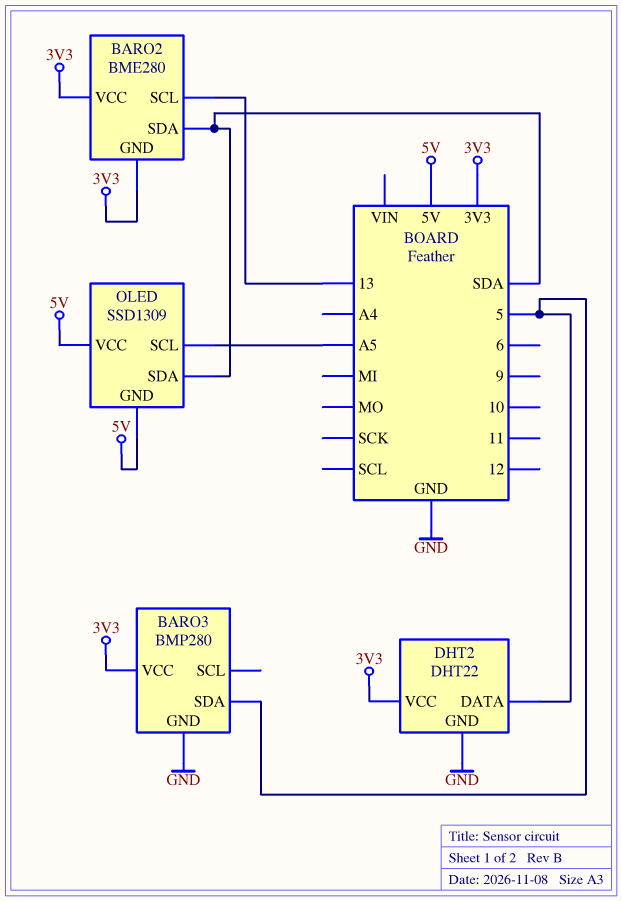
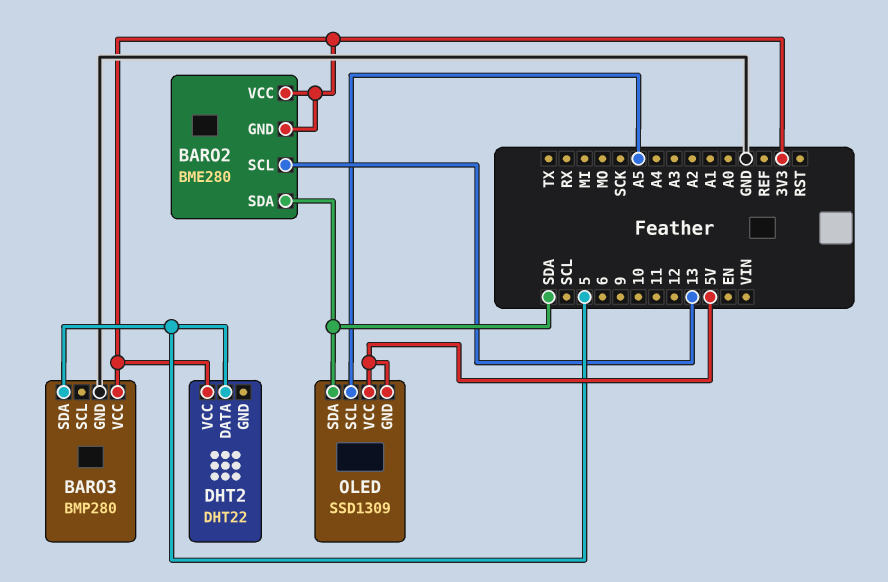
DHT2 pin GND: GND -> none

